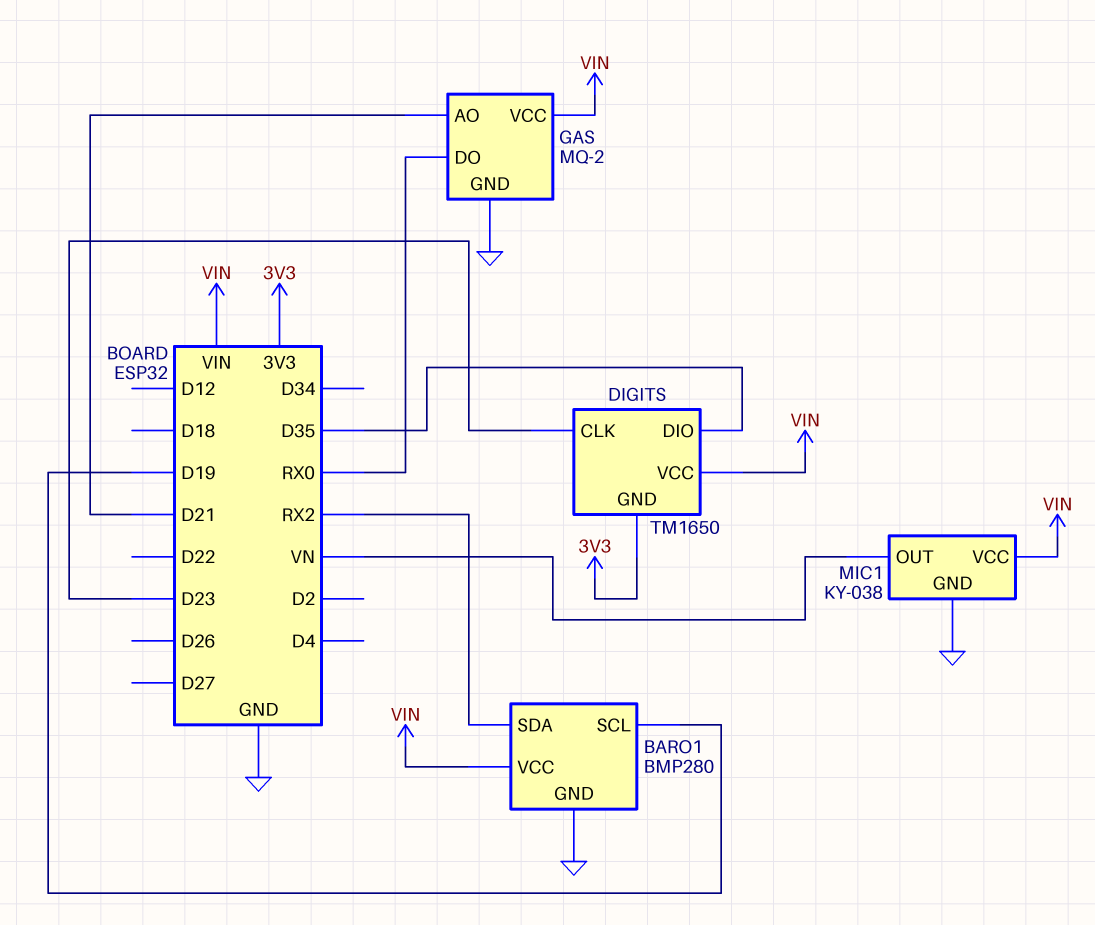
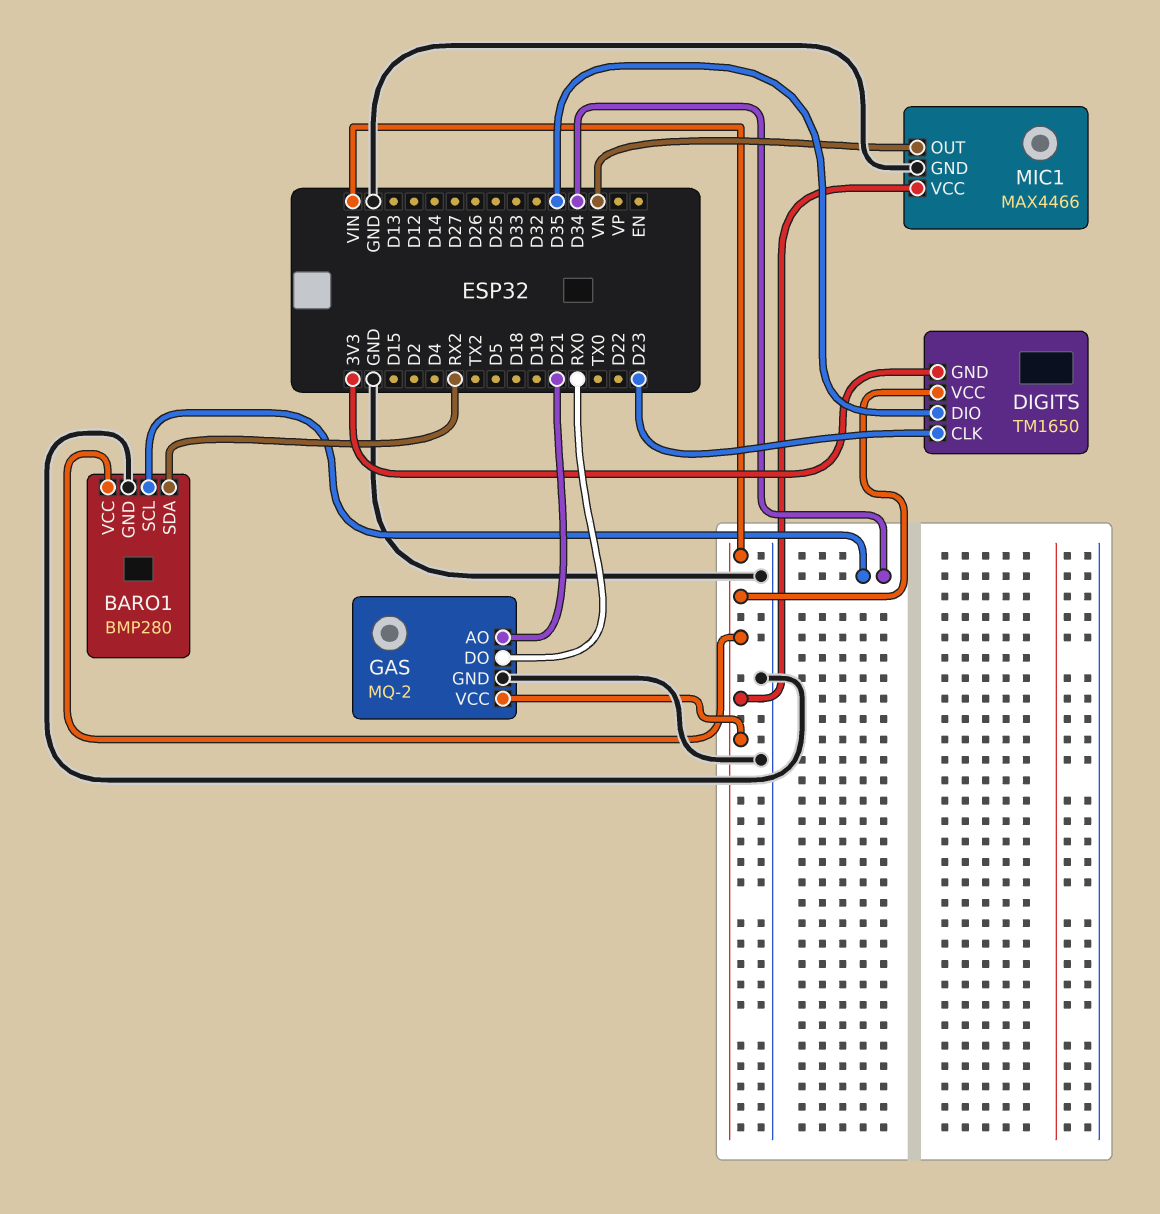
BARO1 pin SCL: D19 -> D34
MIC1: KY-038 -> MAX4466

